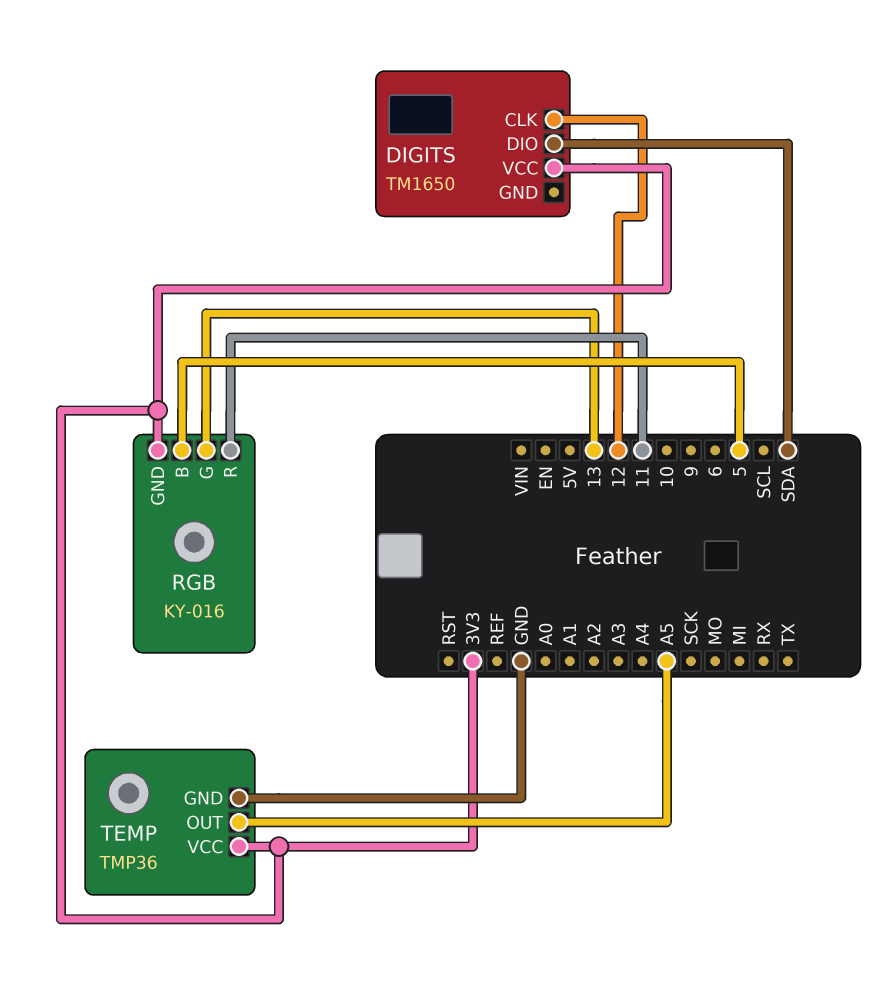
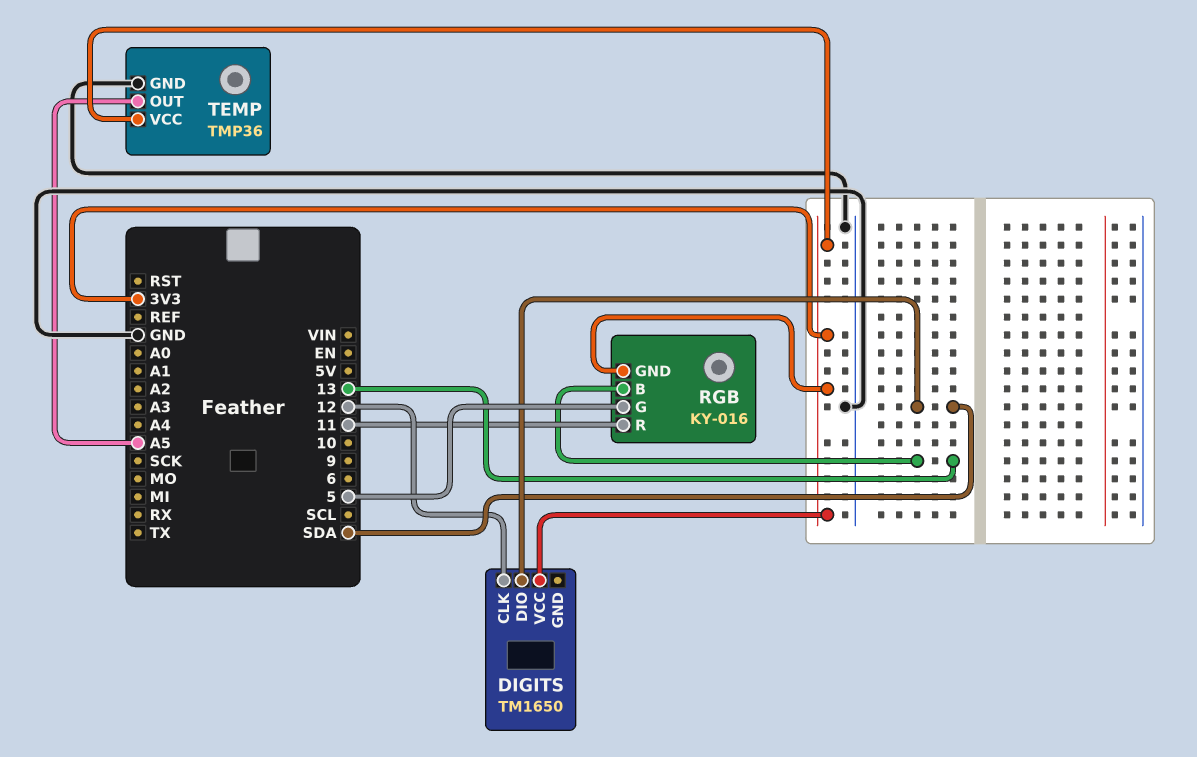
RGB pin B: 5 -> 13
RGB pin G: 13 -> 5

